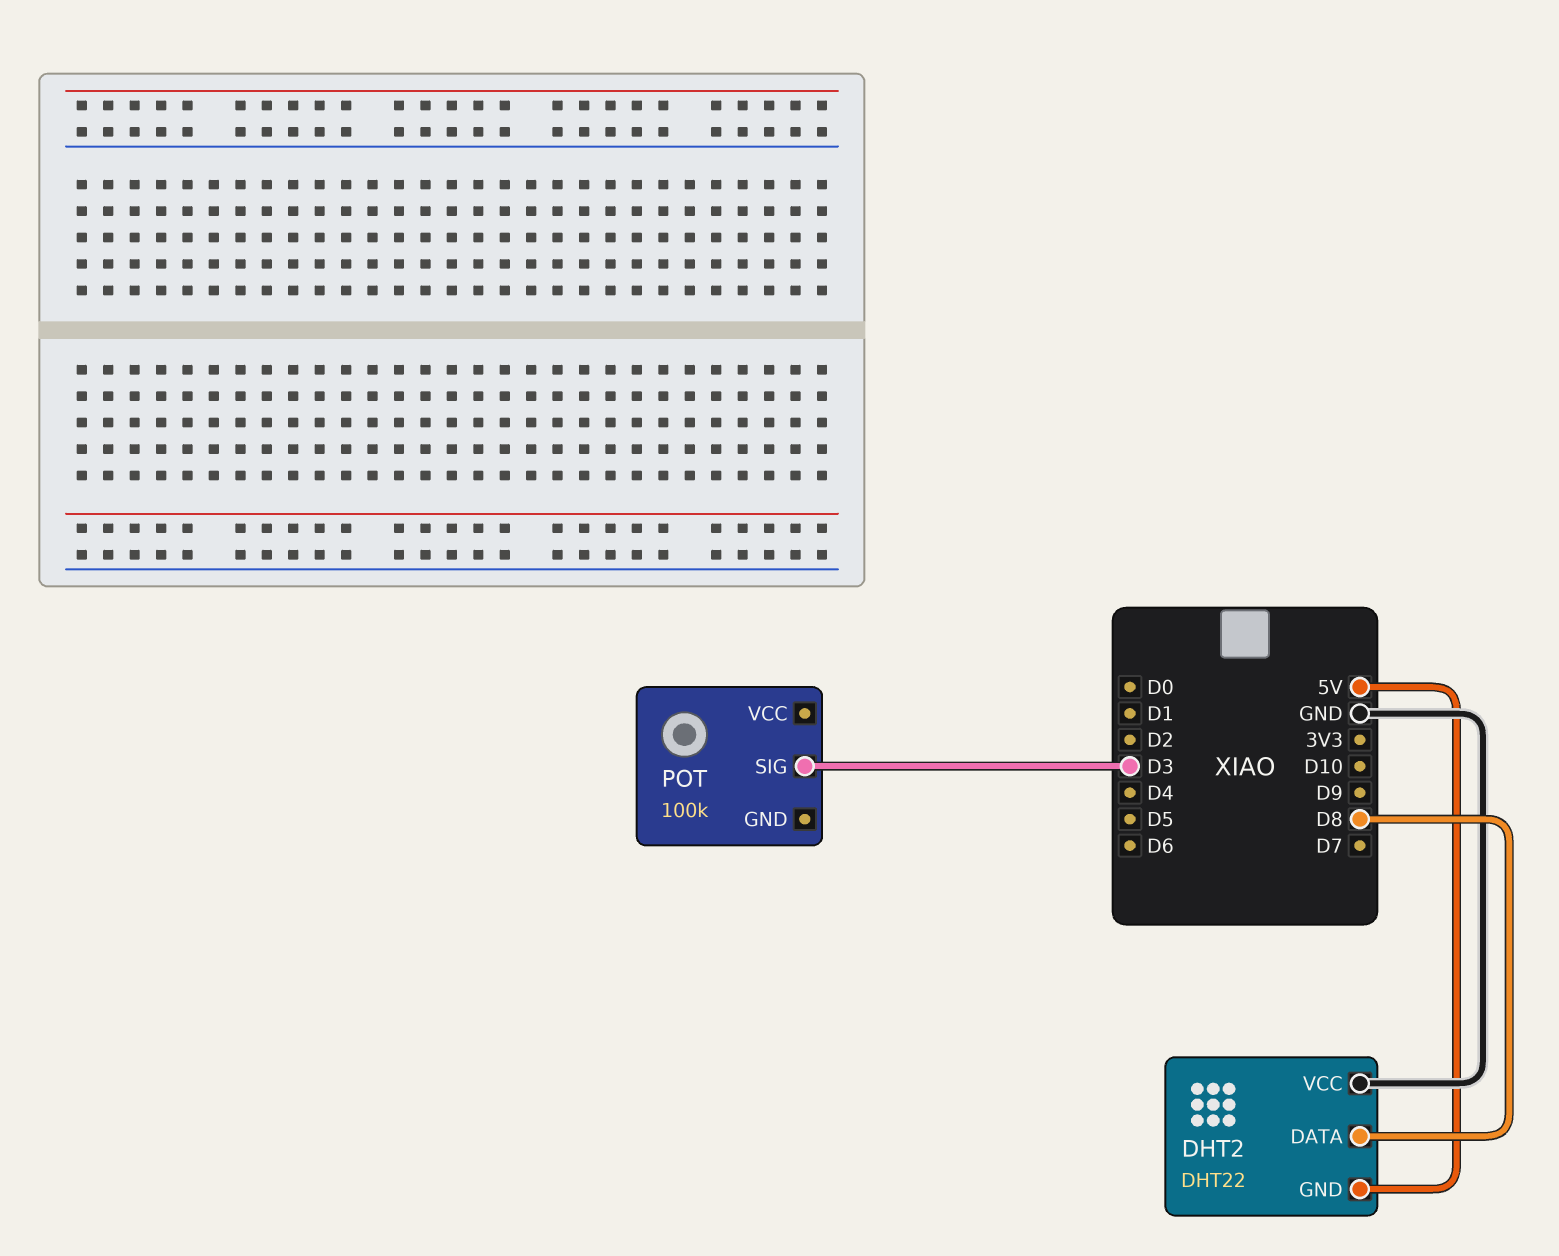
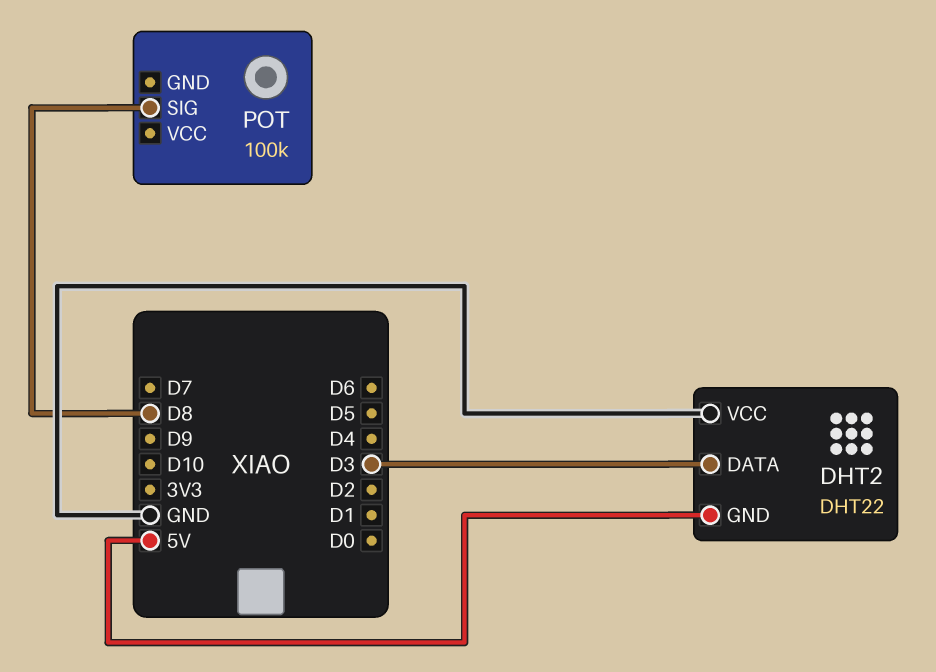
DHT2 pin DATA: D8 -> D3
POT pin SIG: D3 -> D8

